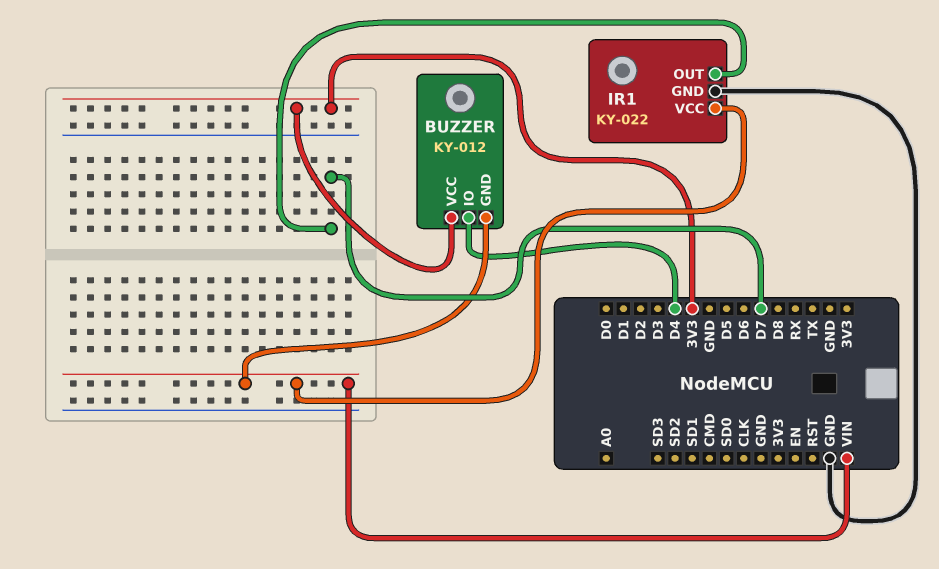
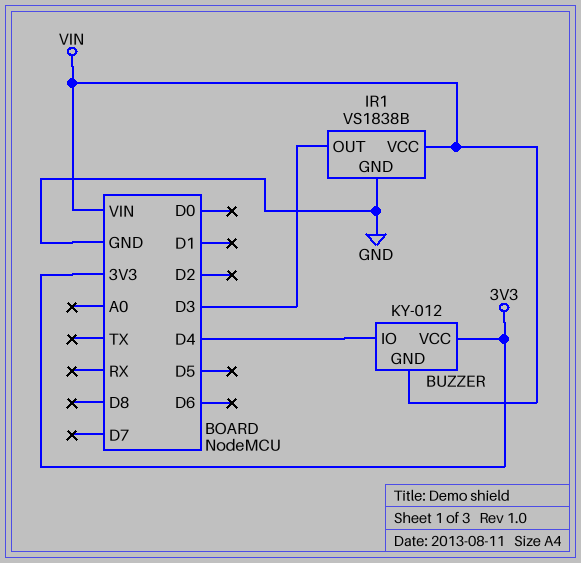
IR1: KY-022 -> VS1838B
IR1 pin OUT: D7 -> D3

